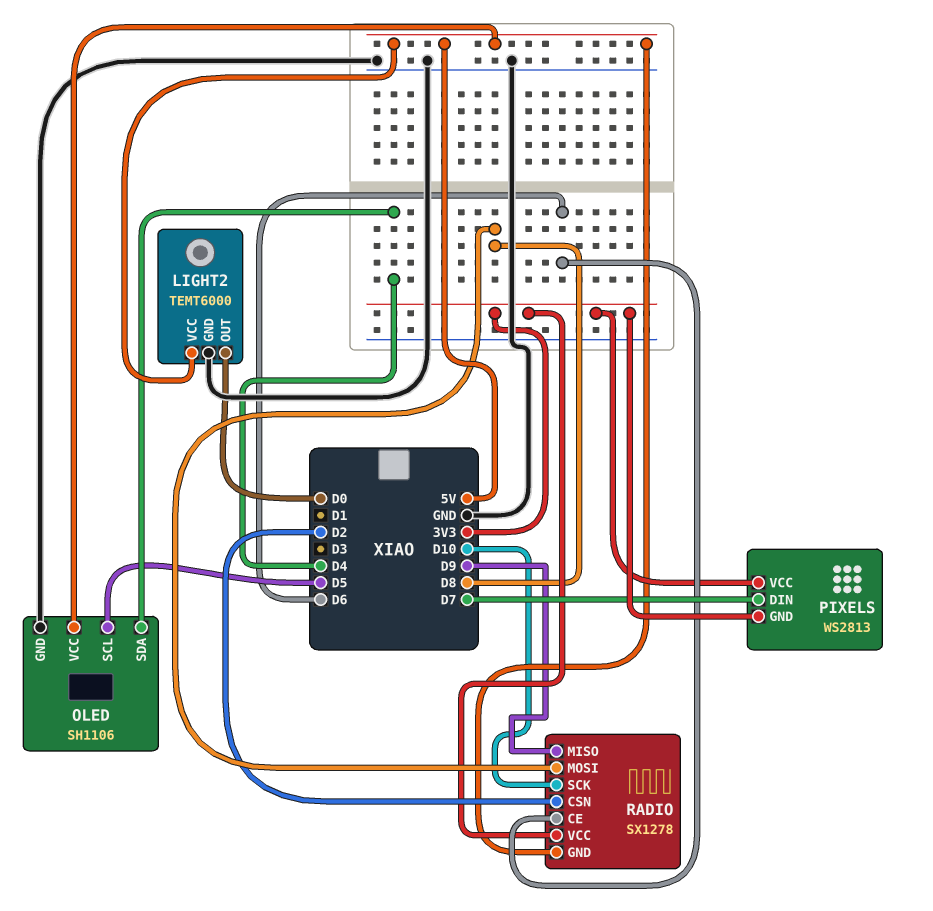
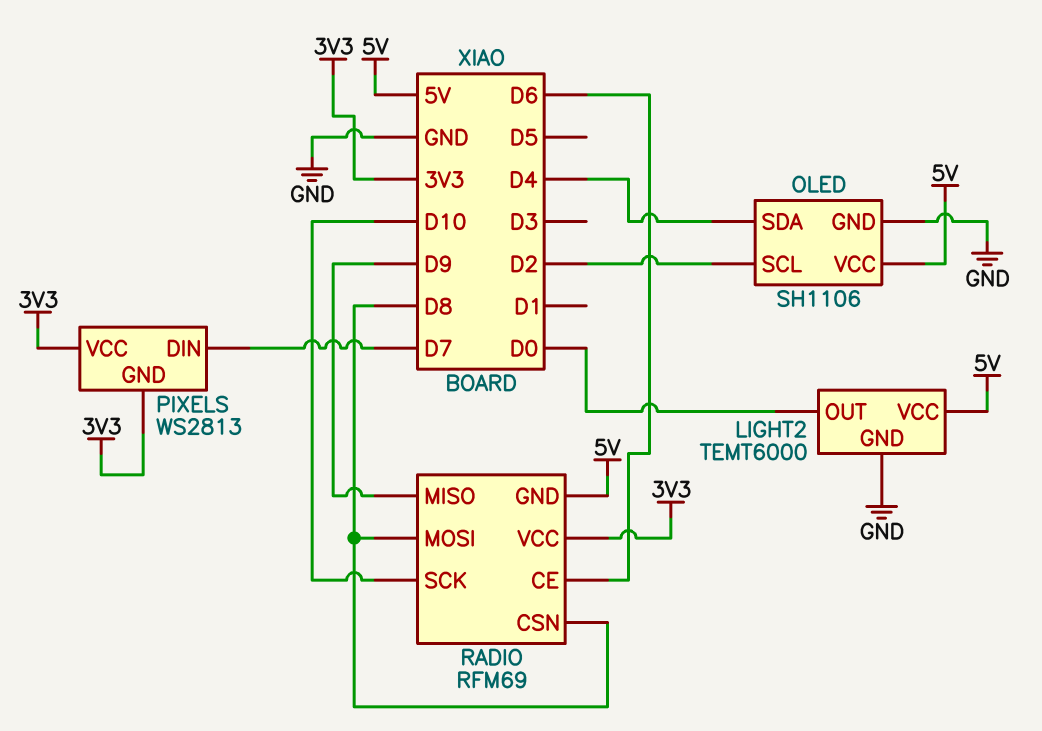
OLED pin SCL: D5 -> D2
RADIO: SX1278 -> RFM69
RADIO pin CSN: D2 -> D8

